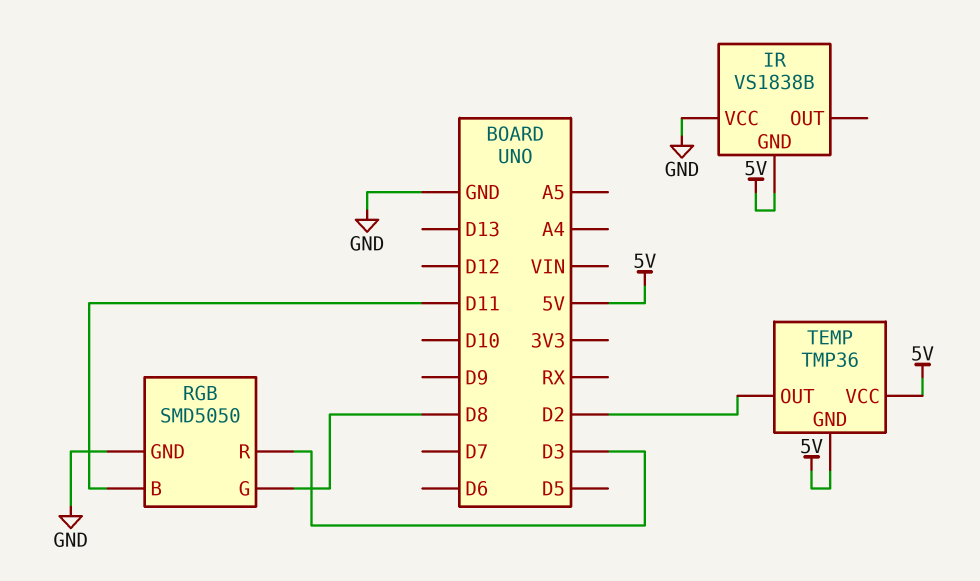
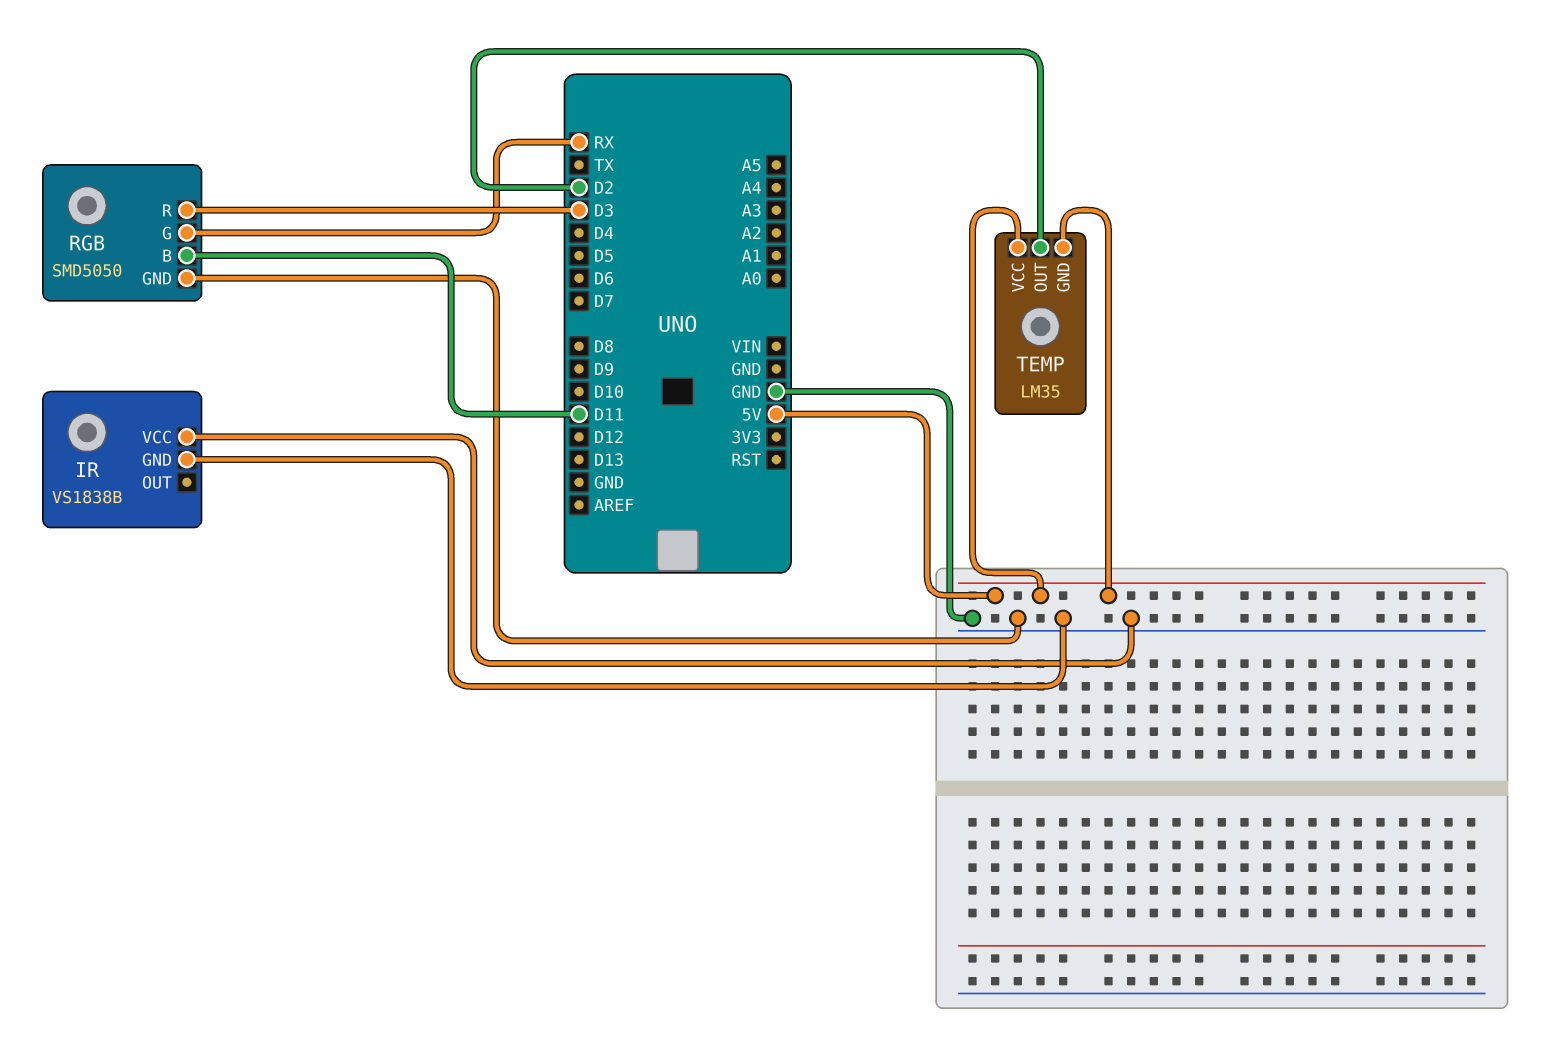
IR pin GND: 5V -> GND
RGB pin G: D8 -> RX
TEMP: TMP36 -> LM35

